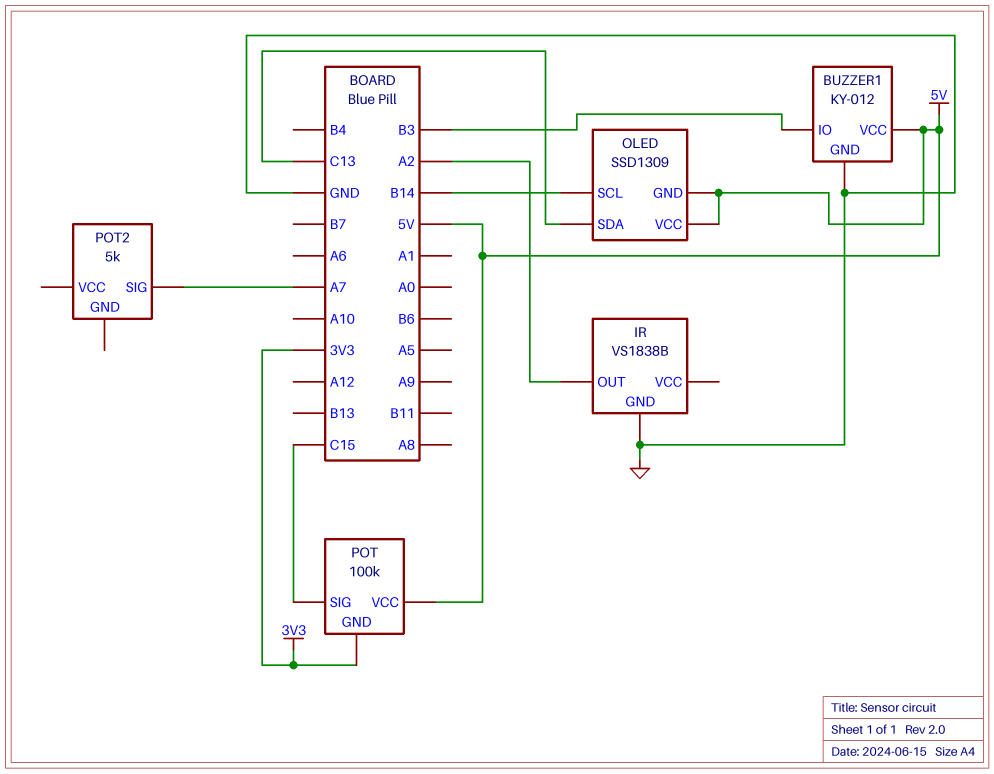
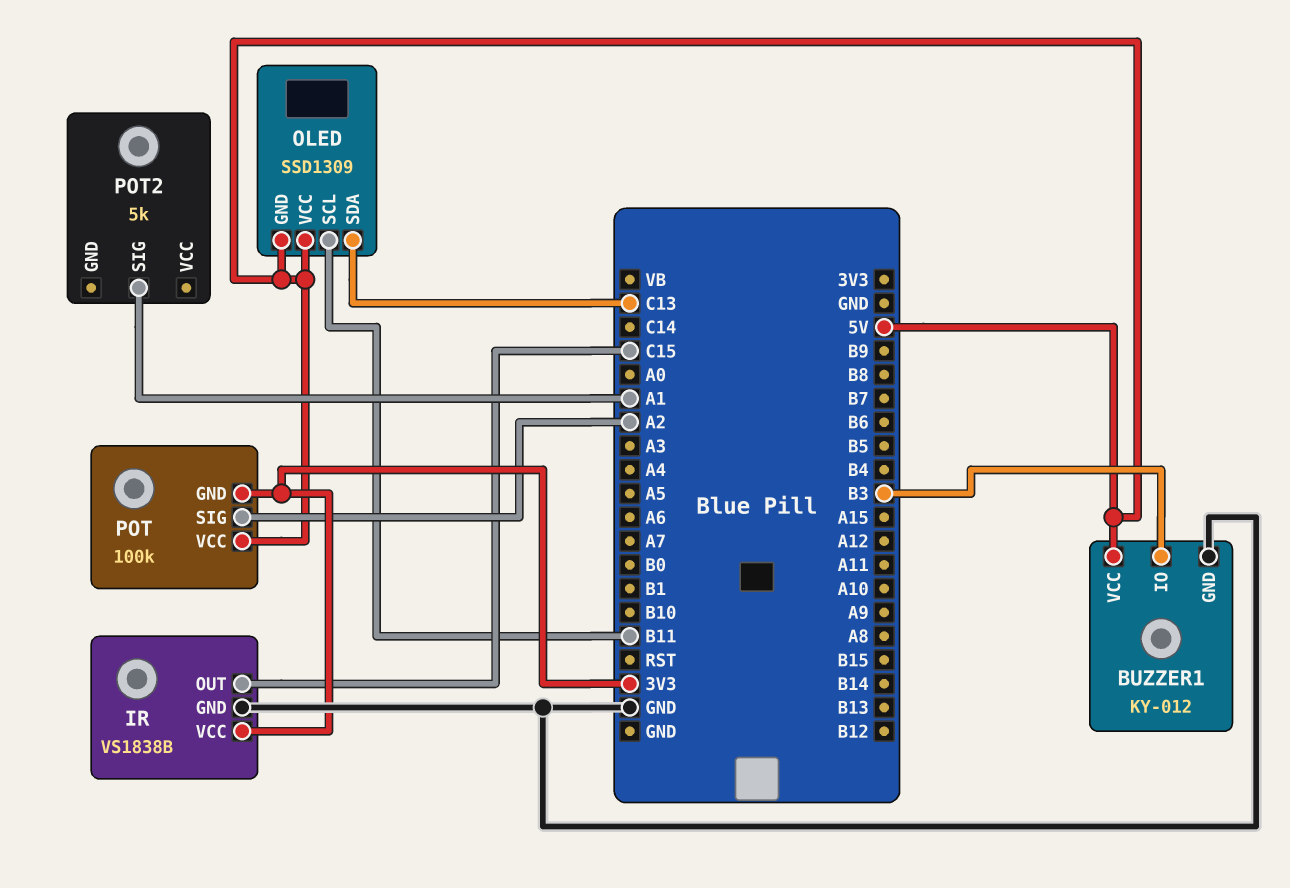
IR pin OUT: A2 -> C15
IR pin VCC: none -> 3V3
OLED pin SCL: B14 -> B11
POT pin SIG: C15 -> A2
POT2 pin SIG: A7 -> A1

